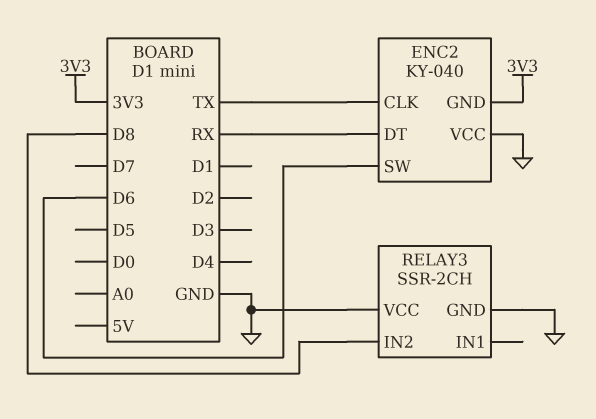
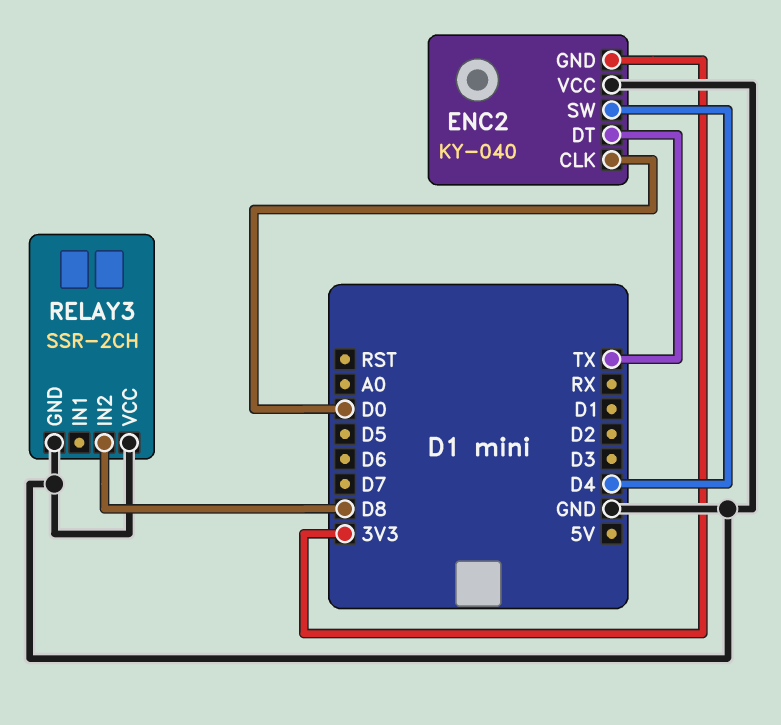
ENC2 pin CLK: TX -> D0
ENC2 pin DT: RX -> TX
ENC2 pin SW: D6 -> D4

